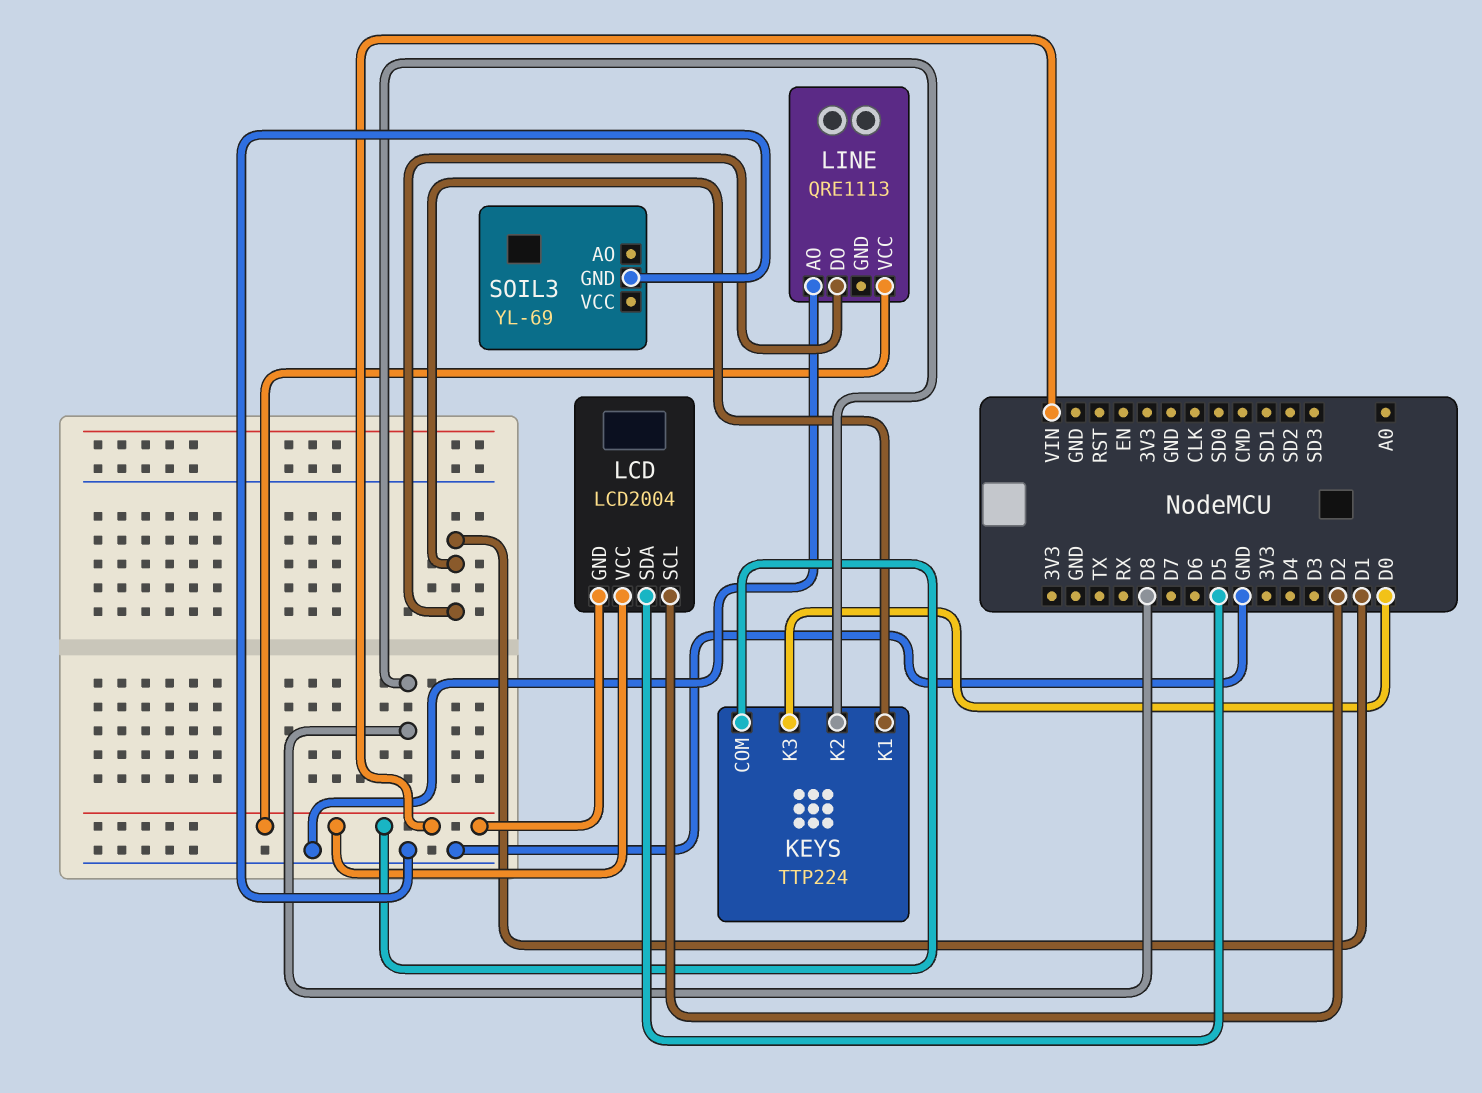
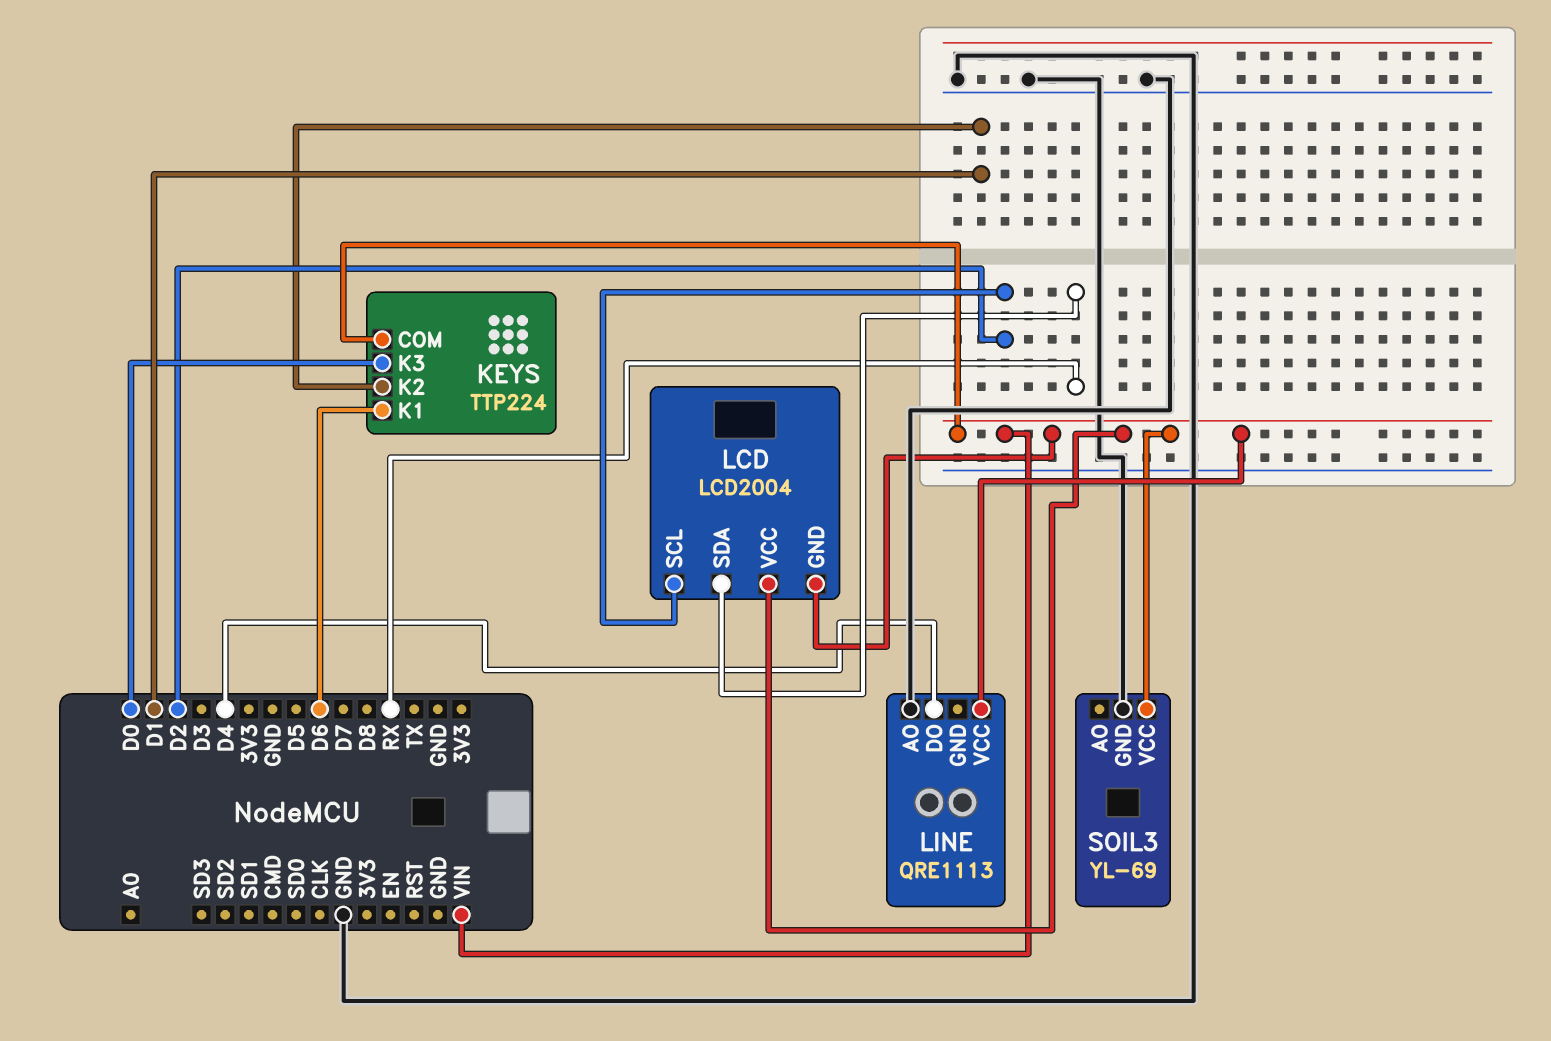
KEYS pin K1: D1 -> D6
KEYS pin K2: D8 -> D1
LCD pin SDA: D5 -> RX
LINE pin DO: D1 -> D4
SOIL3 pin VCC: none -> VIN

